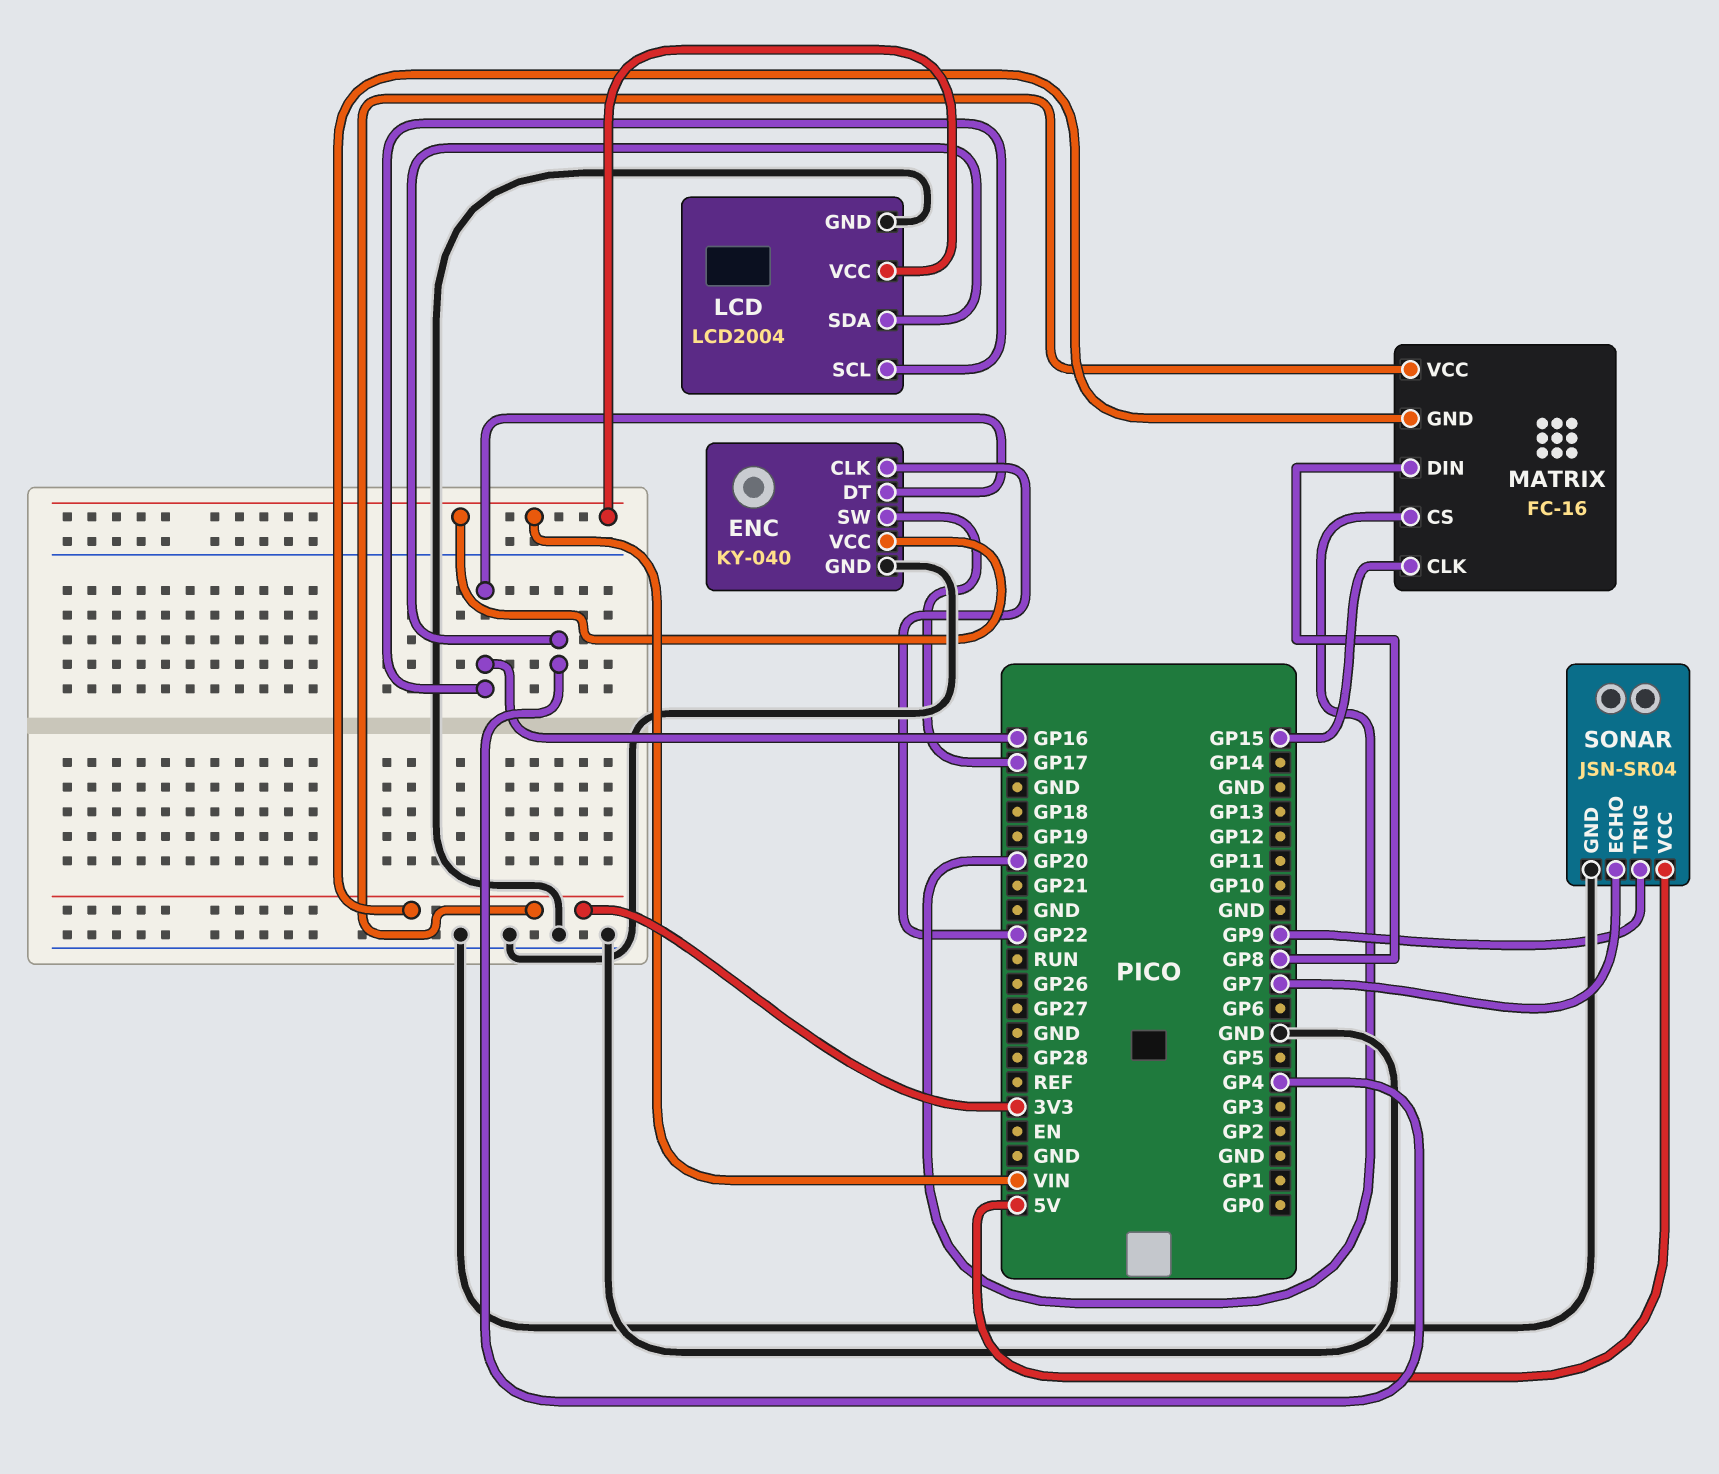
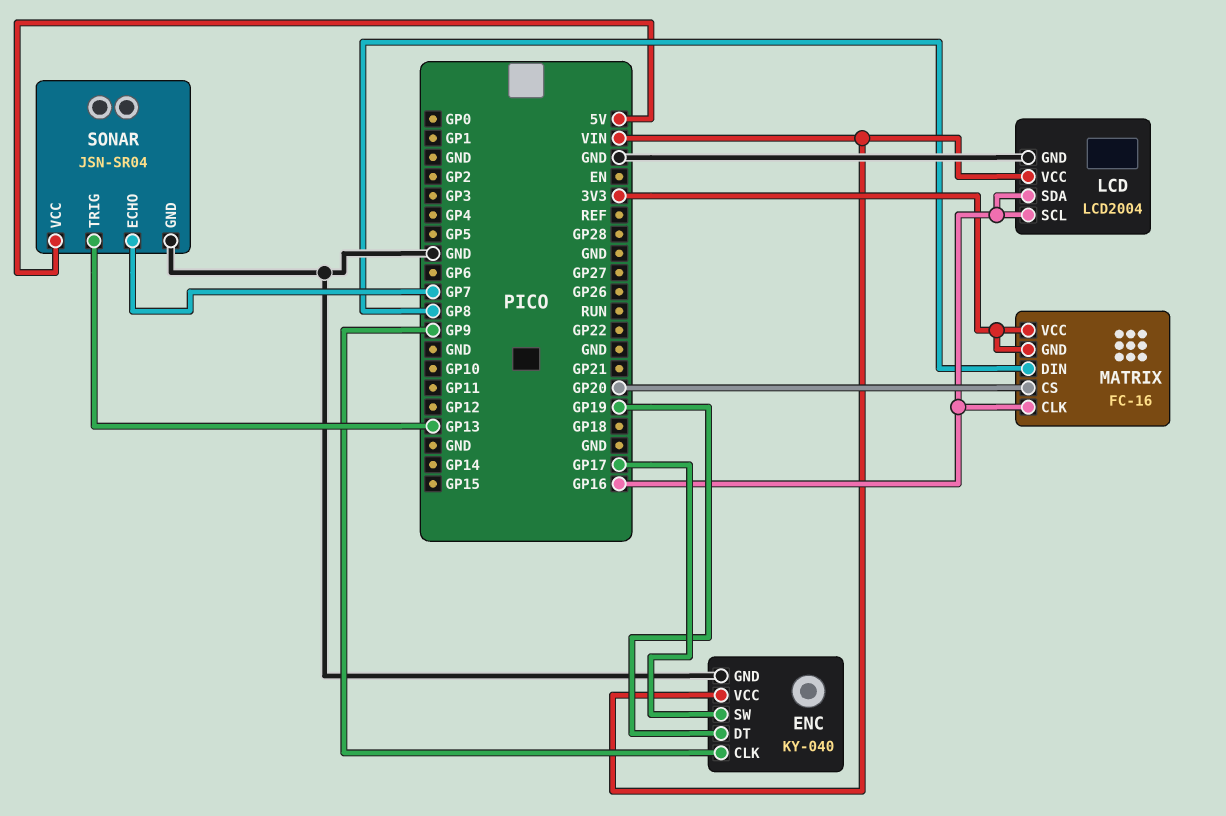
ENC pin CLK: GP22 -> GP9
ENC pin DT: GP16 -> GP19
LCD pin SDA: GP4 -> GP16
MATRIX pin CLK: GP15 -> GP16
SONAR pin TRIG: GP9 -> GP13

